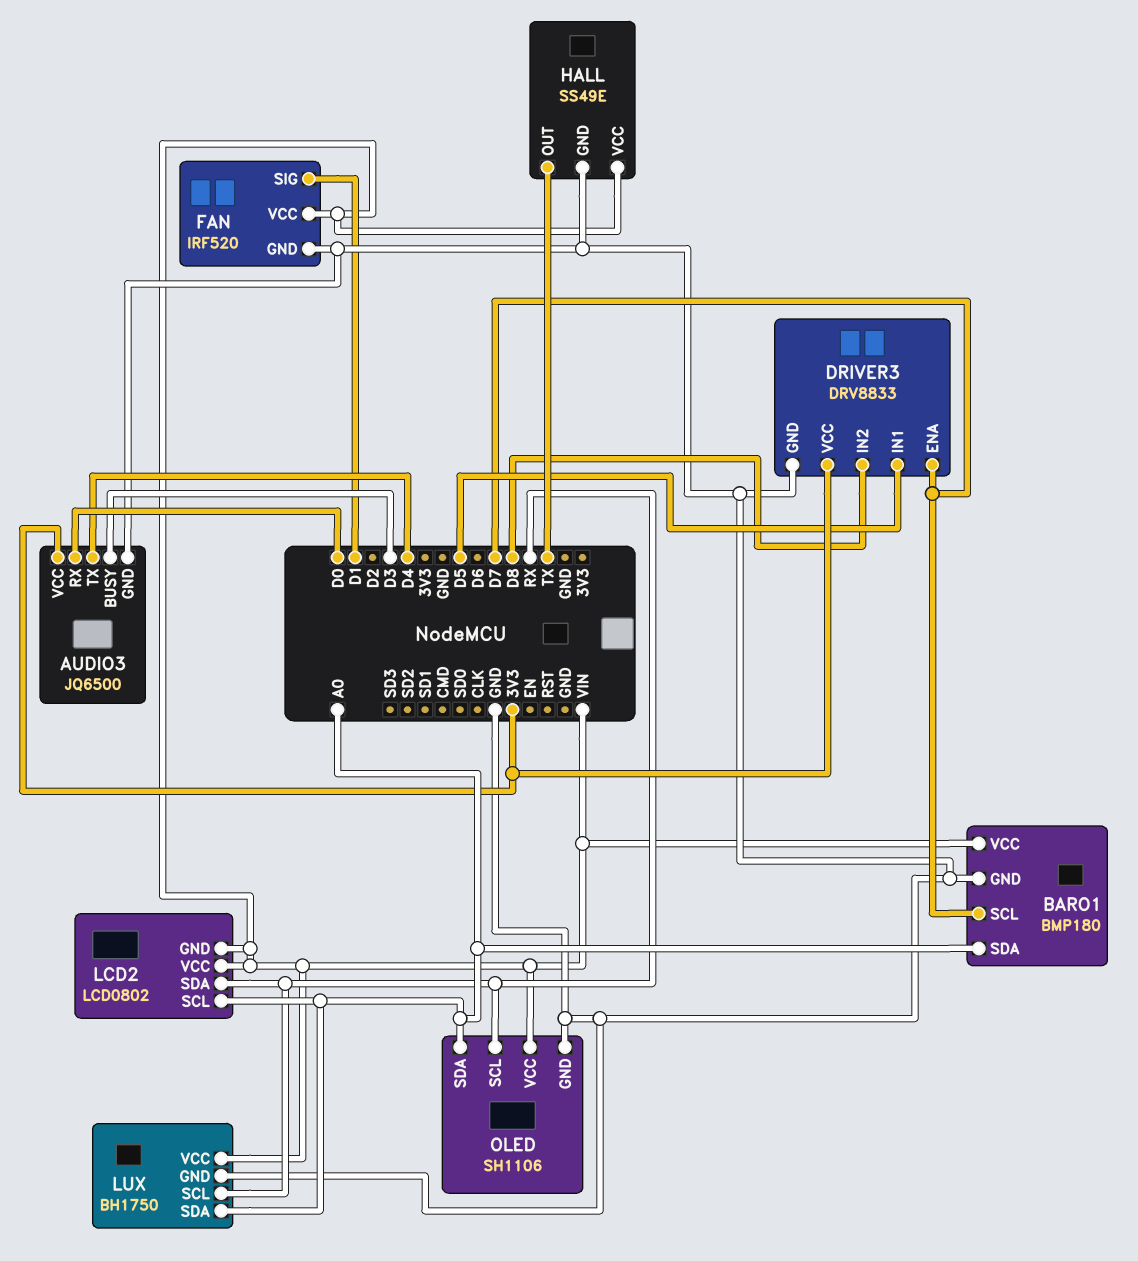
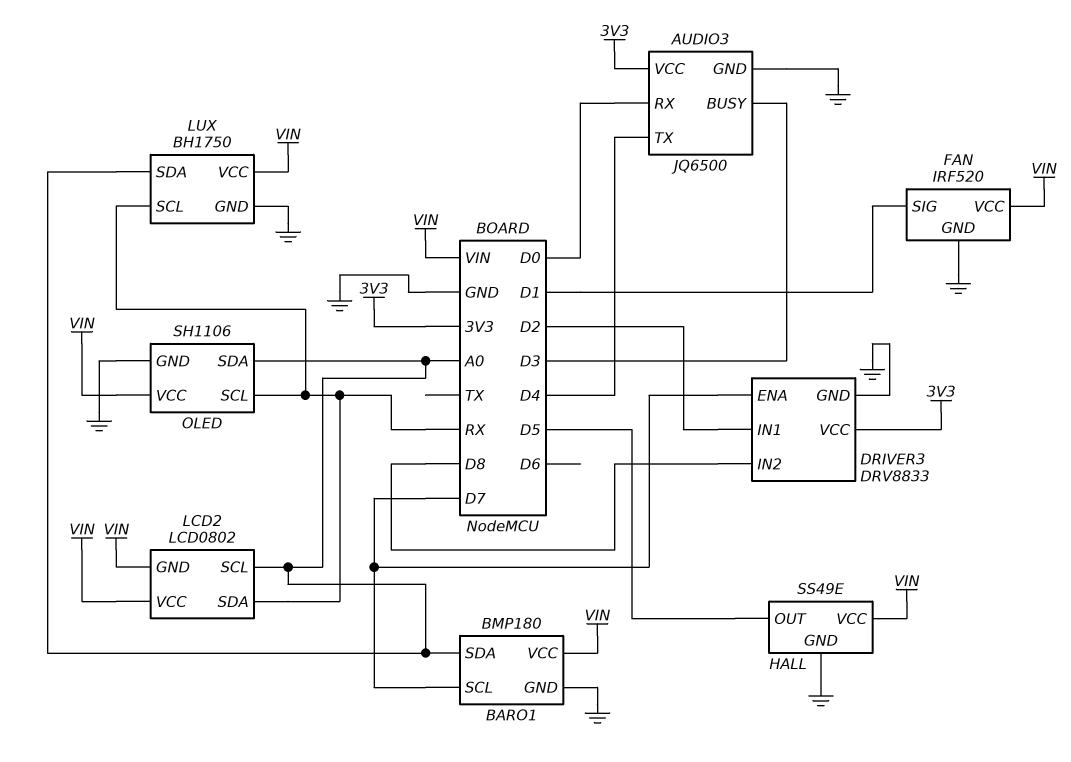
DRIVER3 pin IN1: D5 -> D2
HALL pin OUT: TX -> D5

